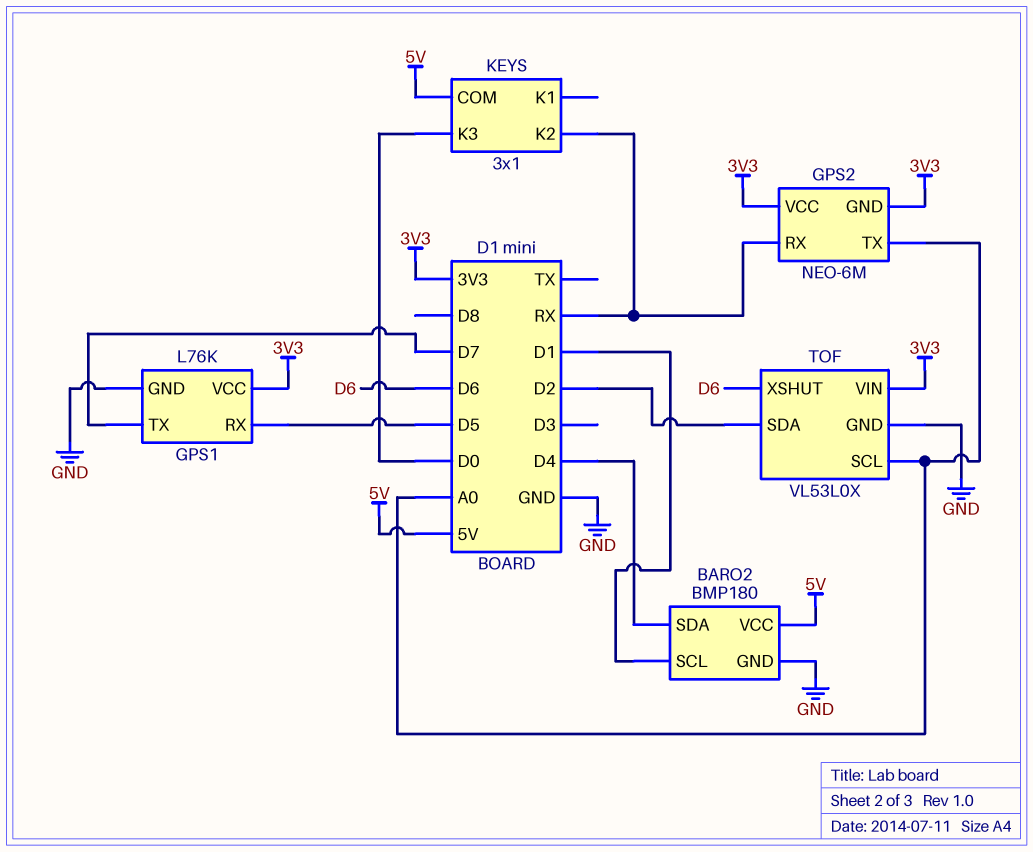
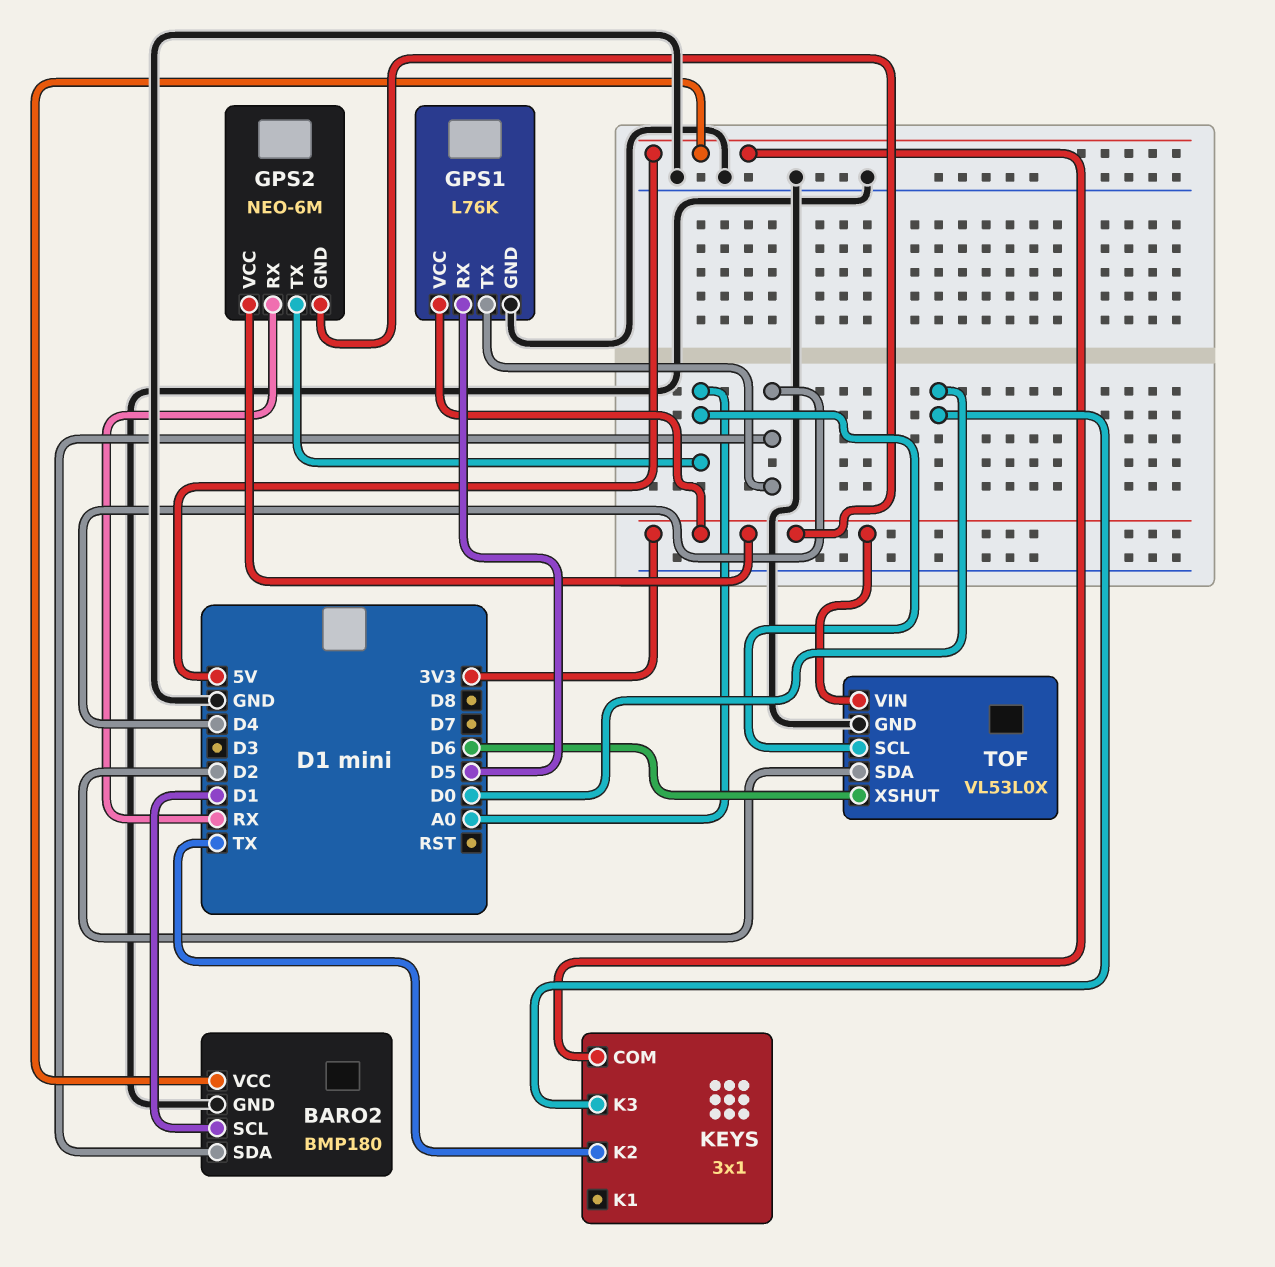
GPS1 pin TX: D7 -> D4
KEYS pin K2: RX -> TX

